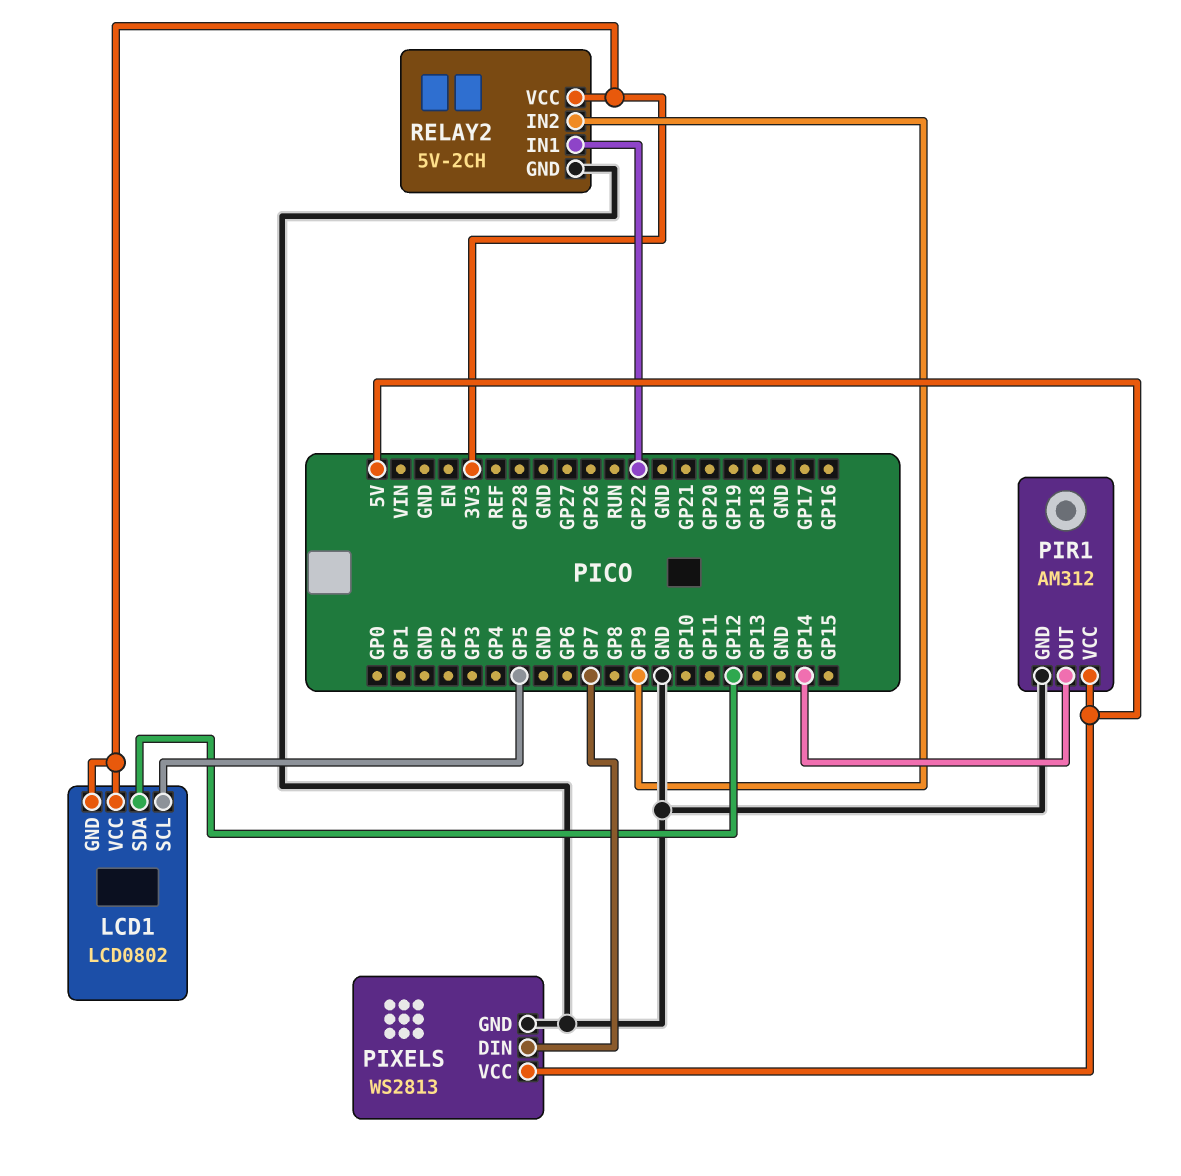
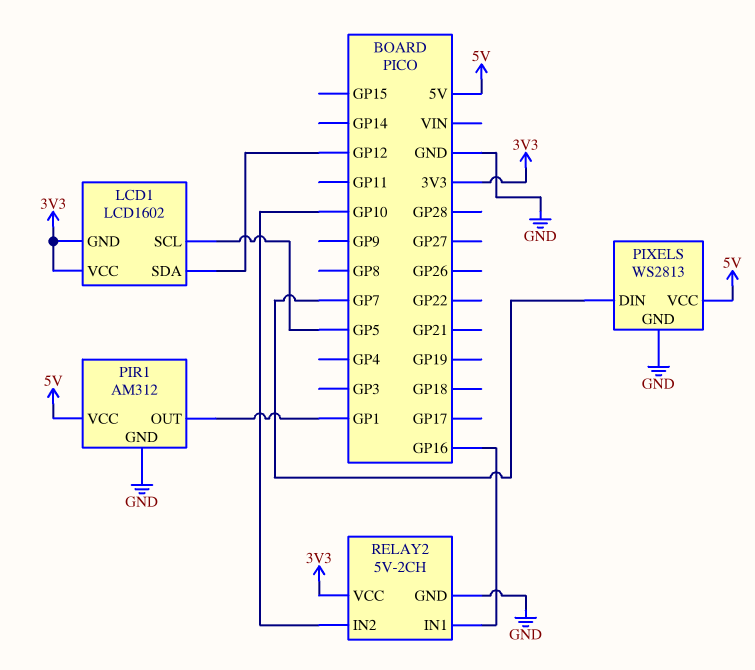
LCD1: LCD0802 -> LCD1602
PIR1 pin OUT: GP14 -> GP1
RELAY2 pin IN1: GP22 -> GP16
RELAY2 pin IN2: GP9 -> GP10

